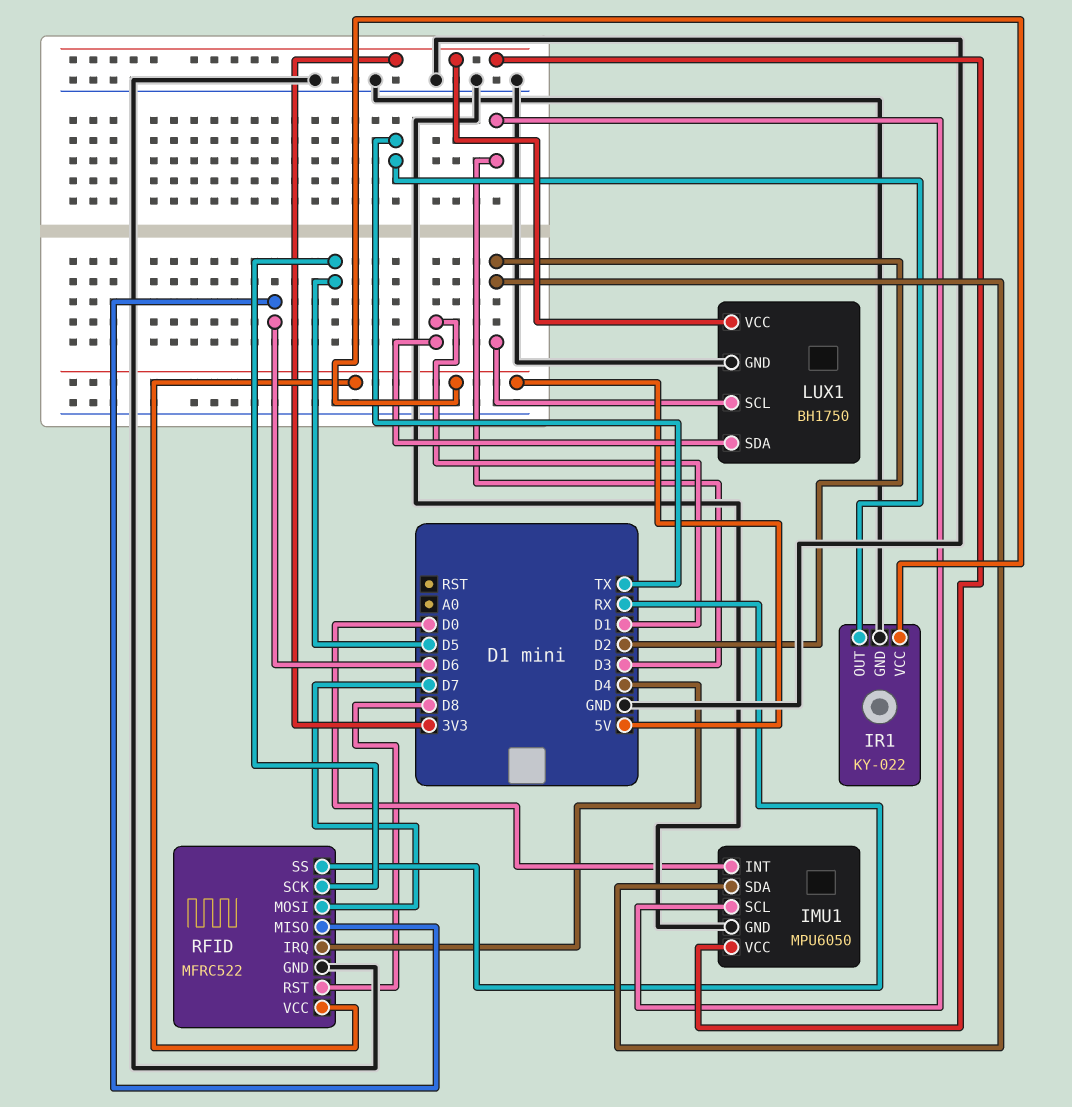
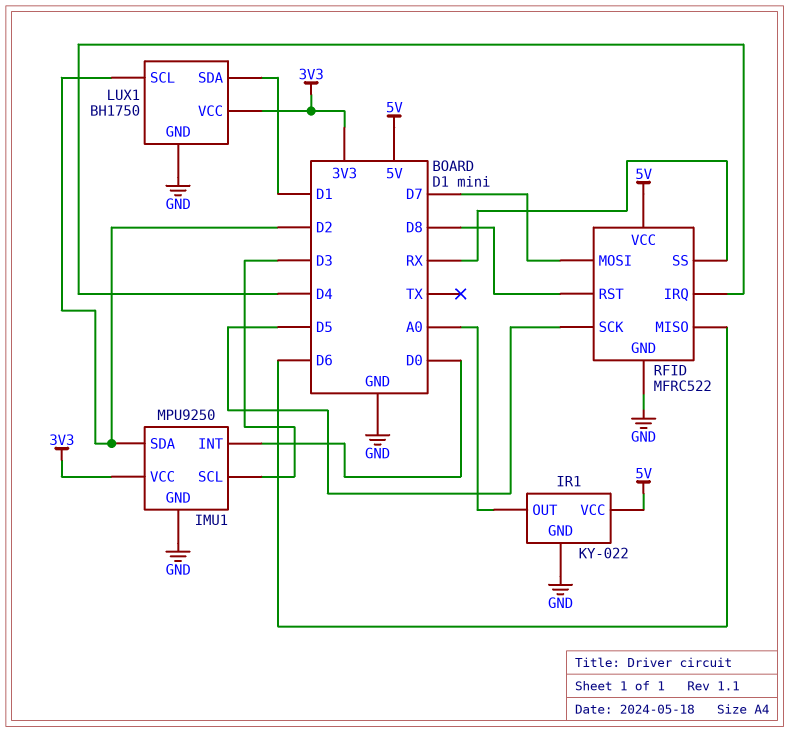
IMU1: MPU6050 -> MPU9250
IR1 pin OUT: TX -> A0

